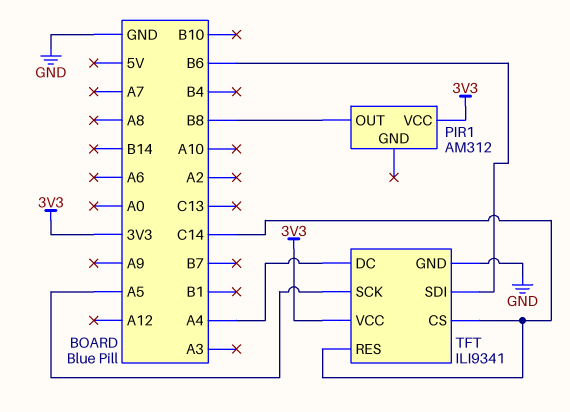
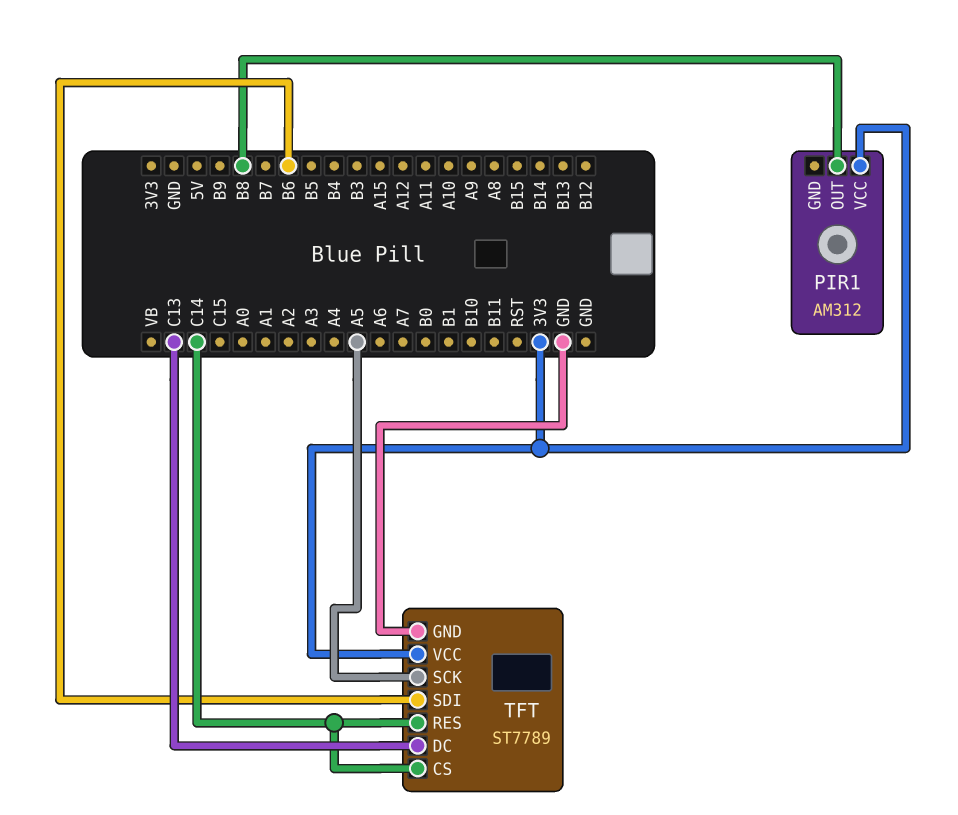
TFT: ILI9341 -> ST7789
TFT pin DC: A4 -> C13

